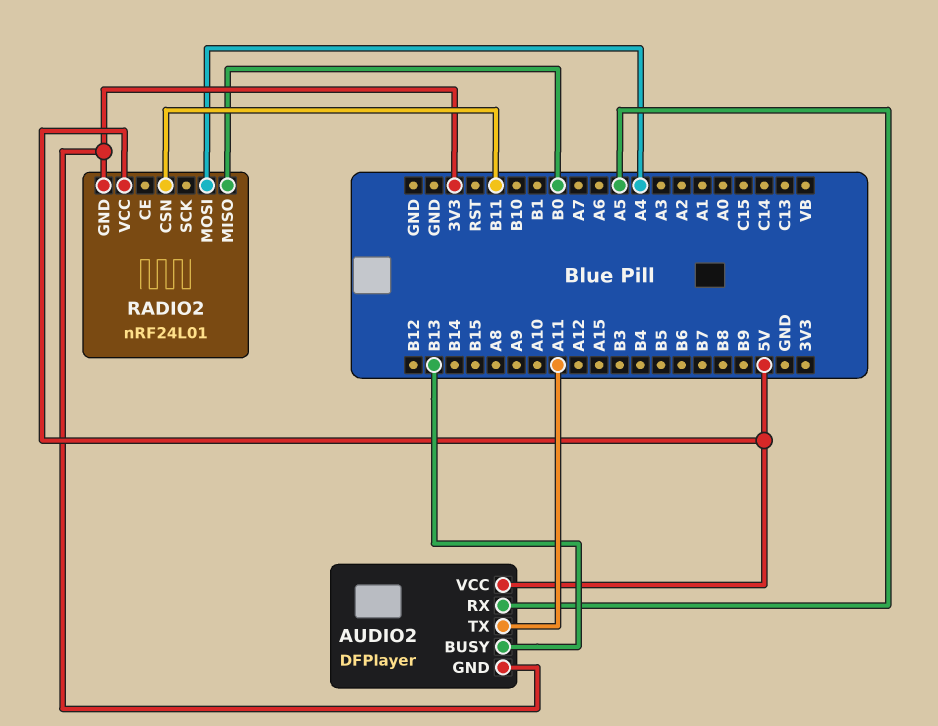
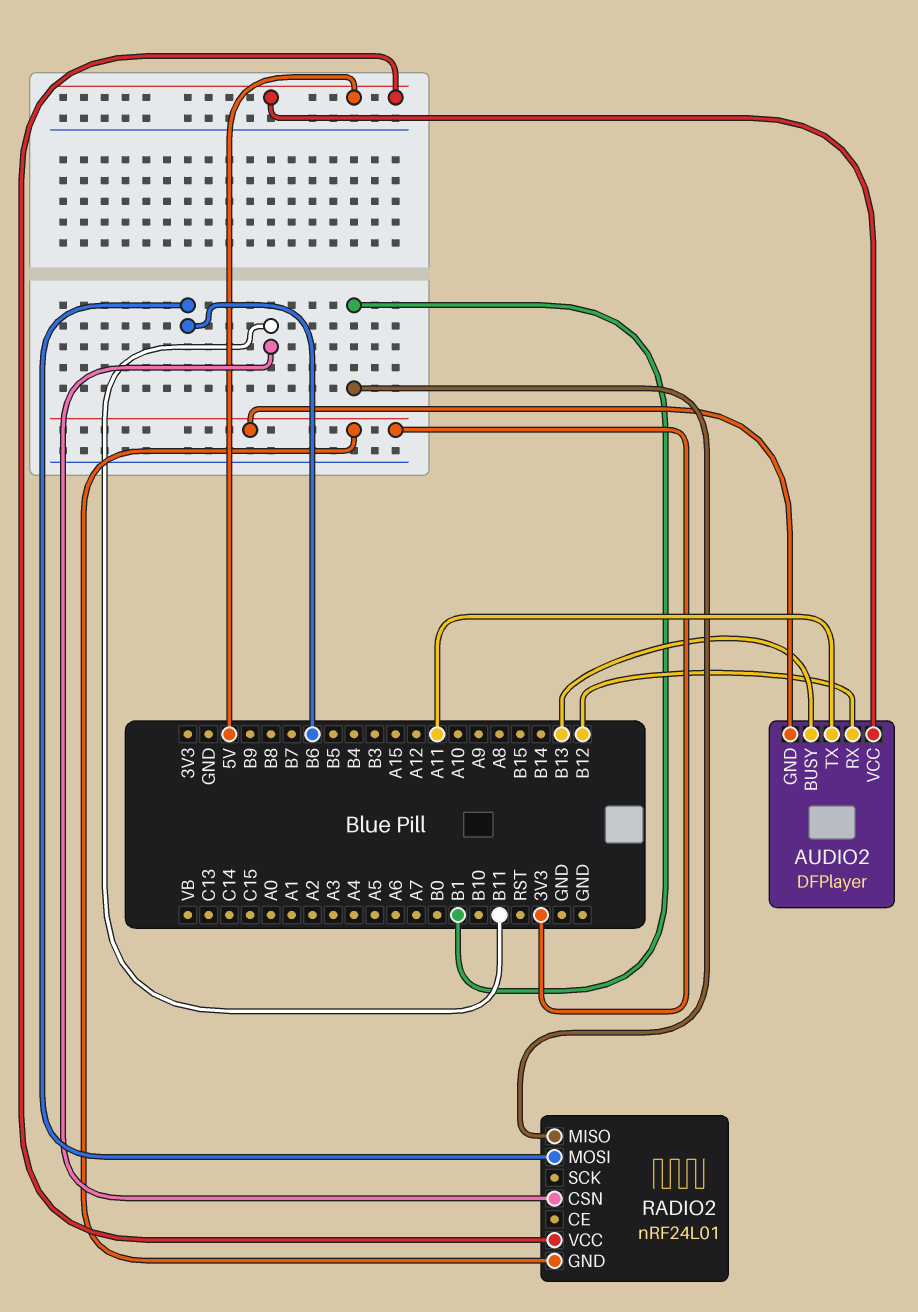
AUDIO2 pin RX: A5 -> B12
RADIO2 pin MISO: B0 -> B1
RADIO2 pin MOSI: A4 -> B6

